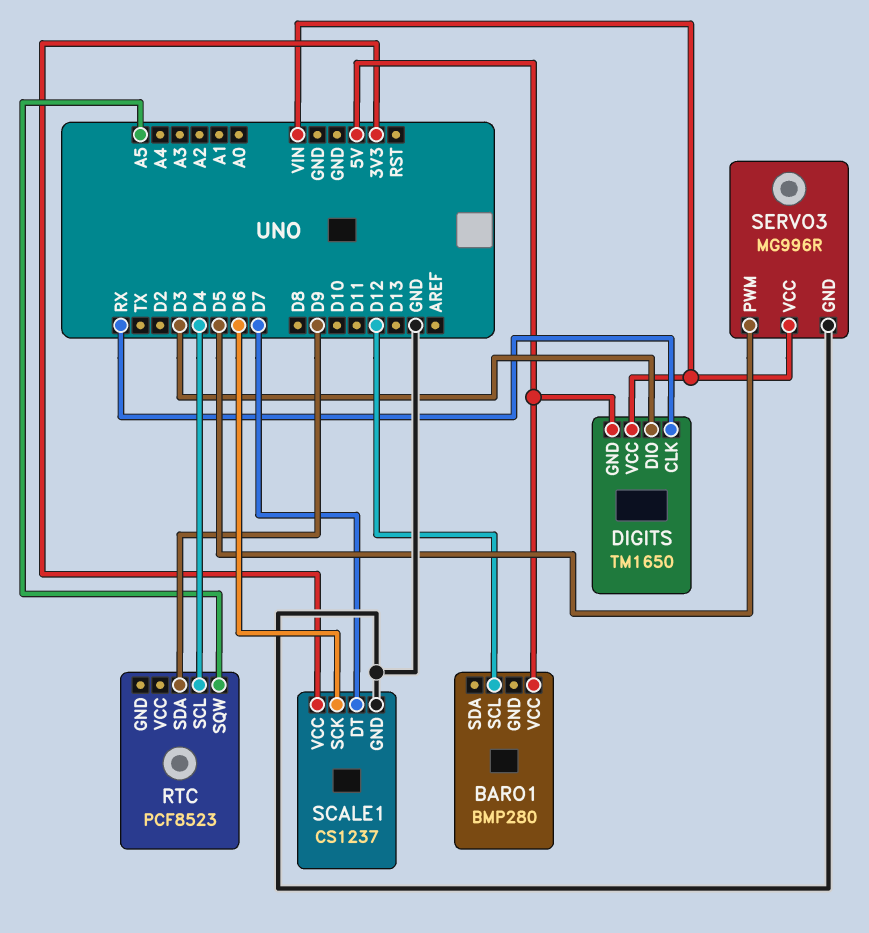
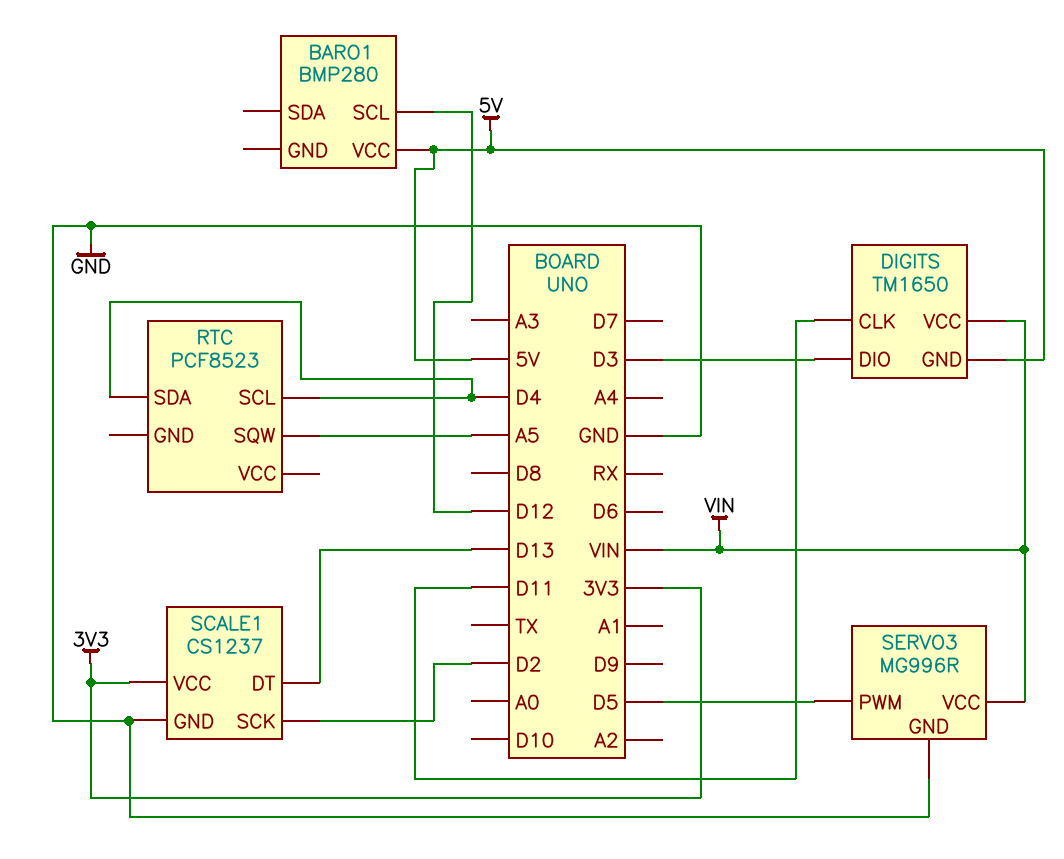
DIGITS pin CLK: RX -> D11
RTC pin SDA: D9 -> D4
SCALE1 pin DT: D7 -> D13
SCALE1 pin SCK: D6 -> D2

